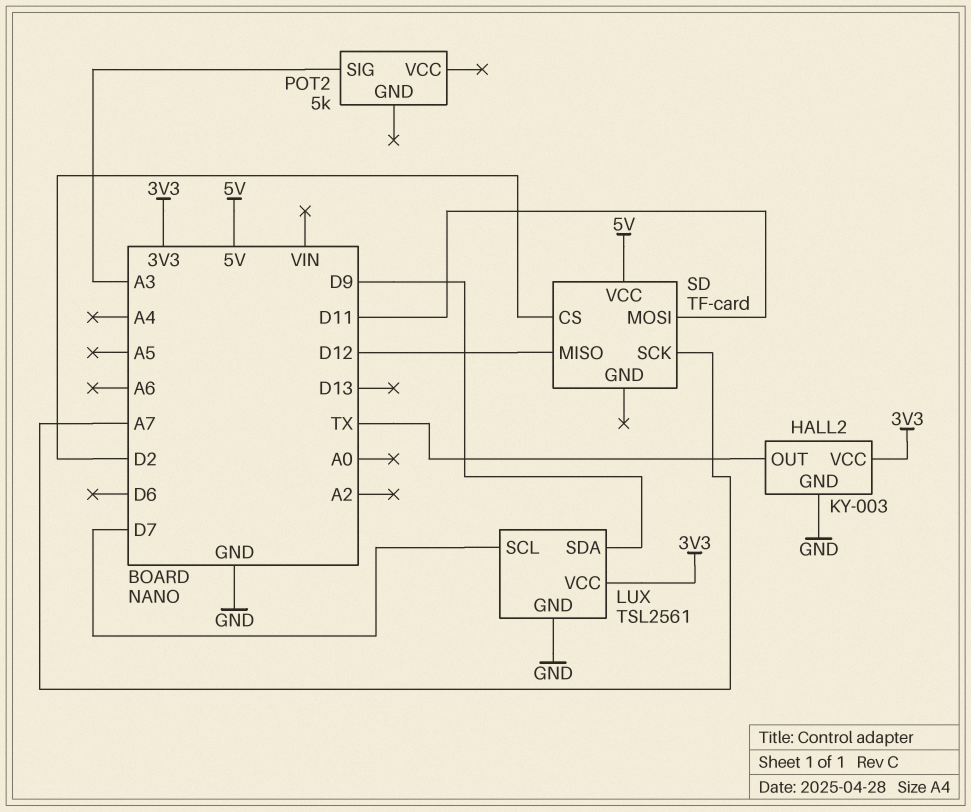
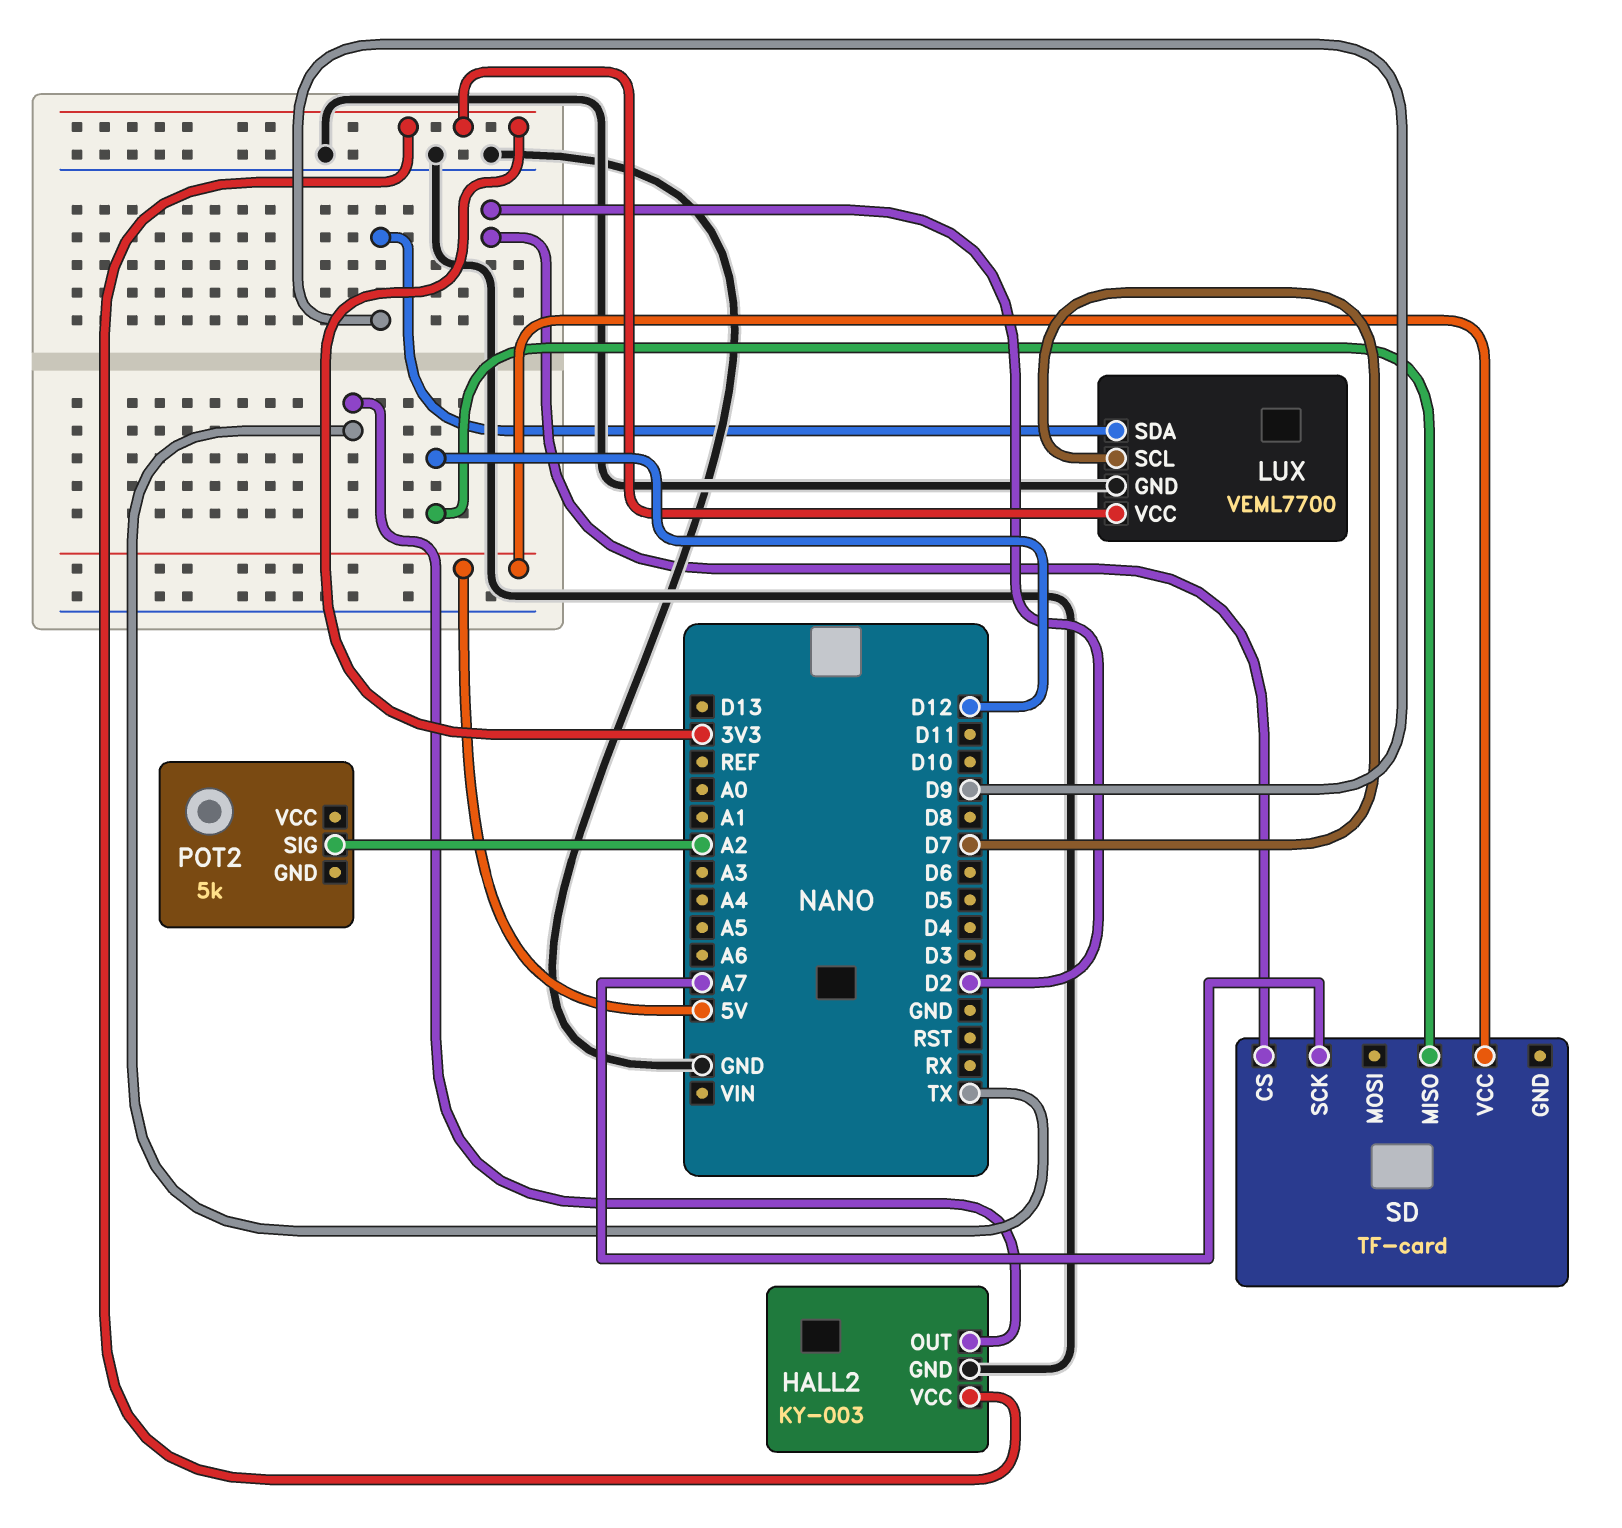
LUX: TSL2561 -> VEML7700
POT2 pin SIG: A3 -> A2
SD pin MOSI: D11 -> none

